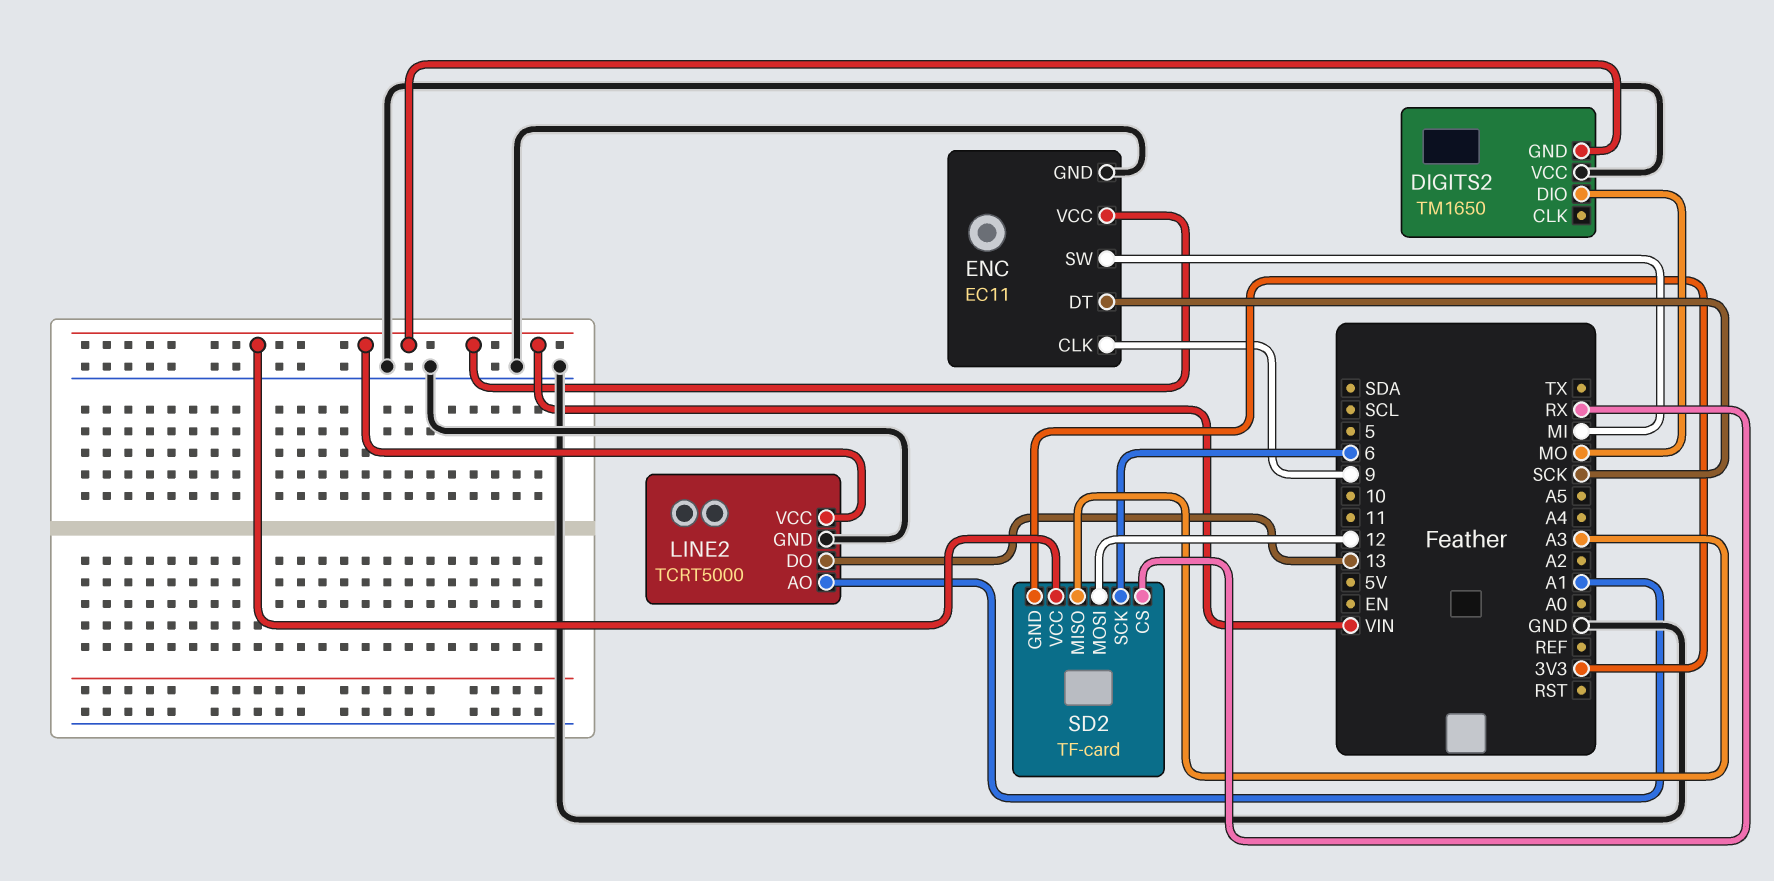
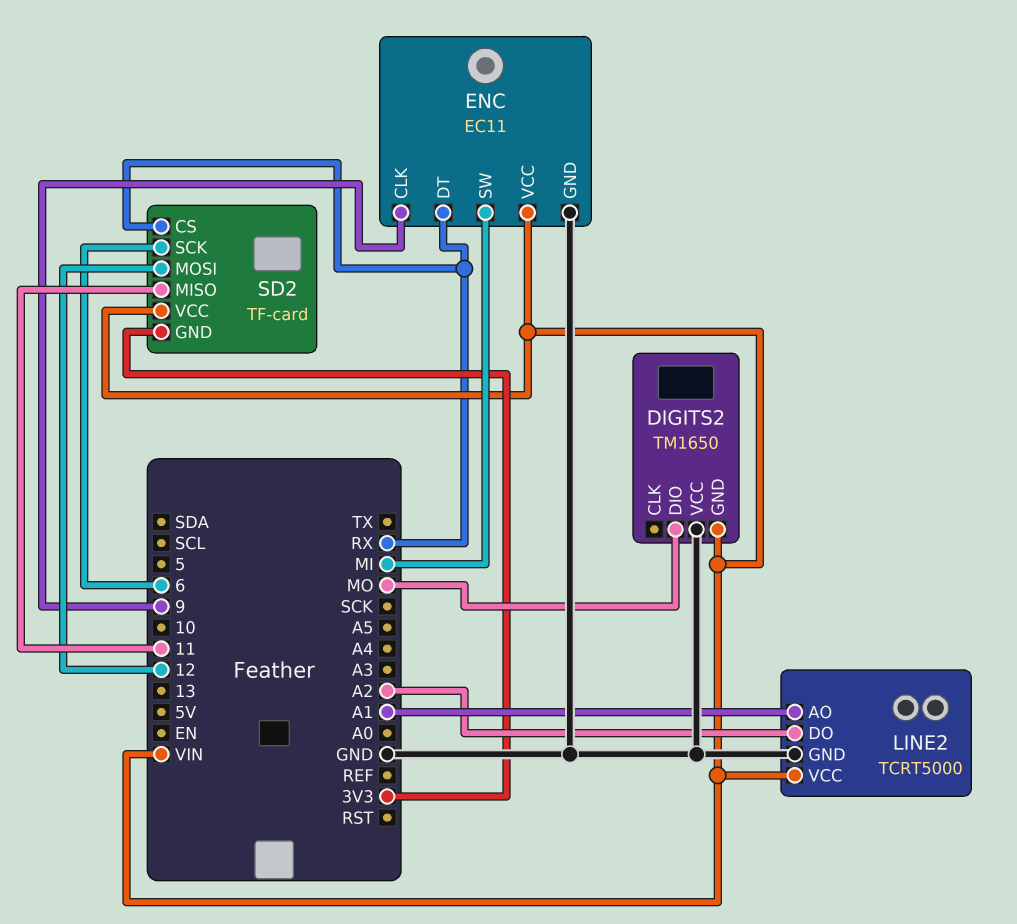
ENC pin DT: SCK -> RX
LINE2 pin DO: 13 -> A2
SD2 pin MISO: A3 -> 11

